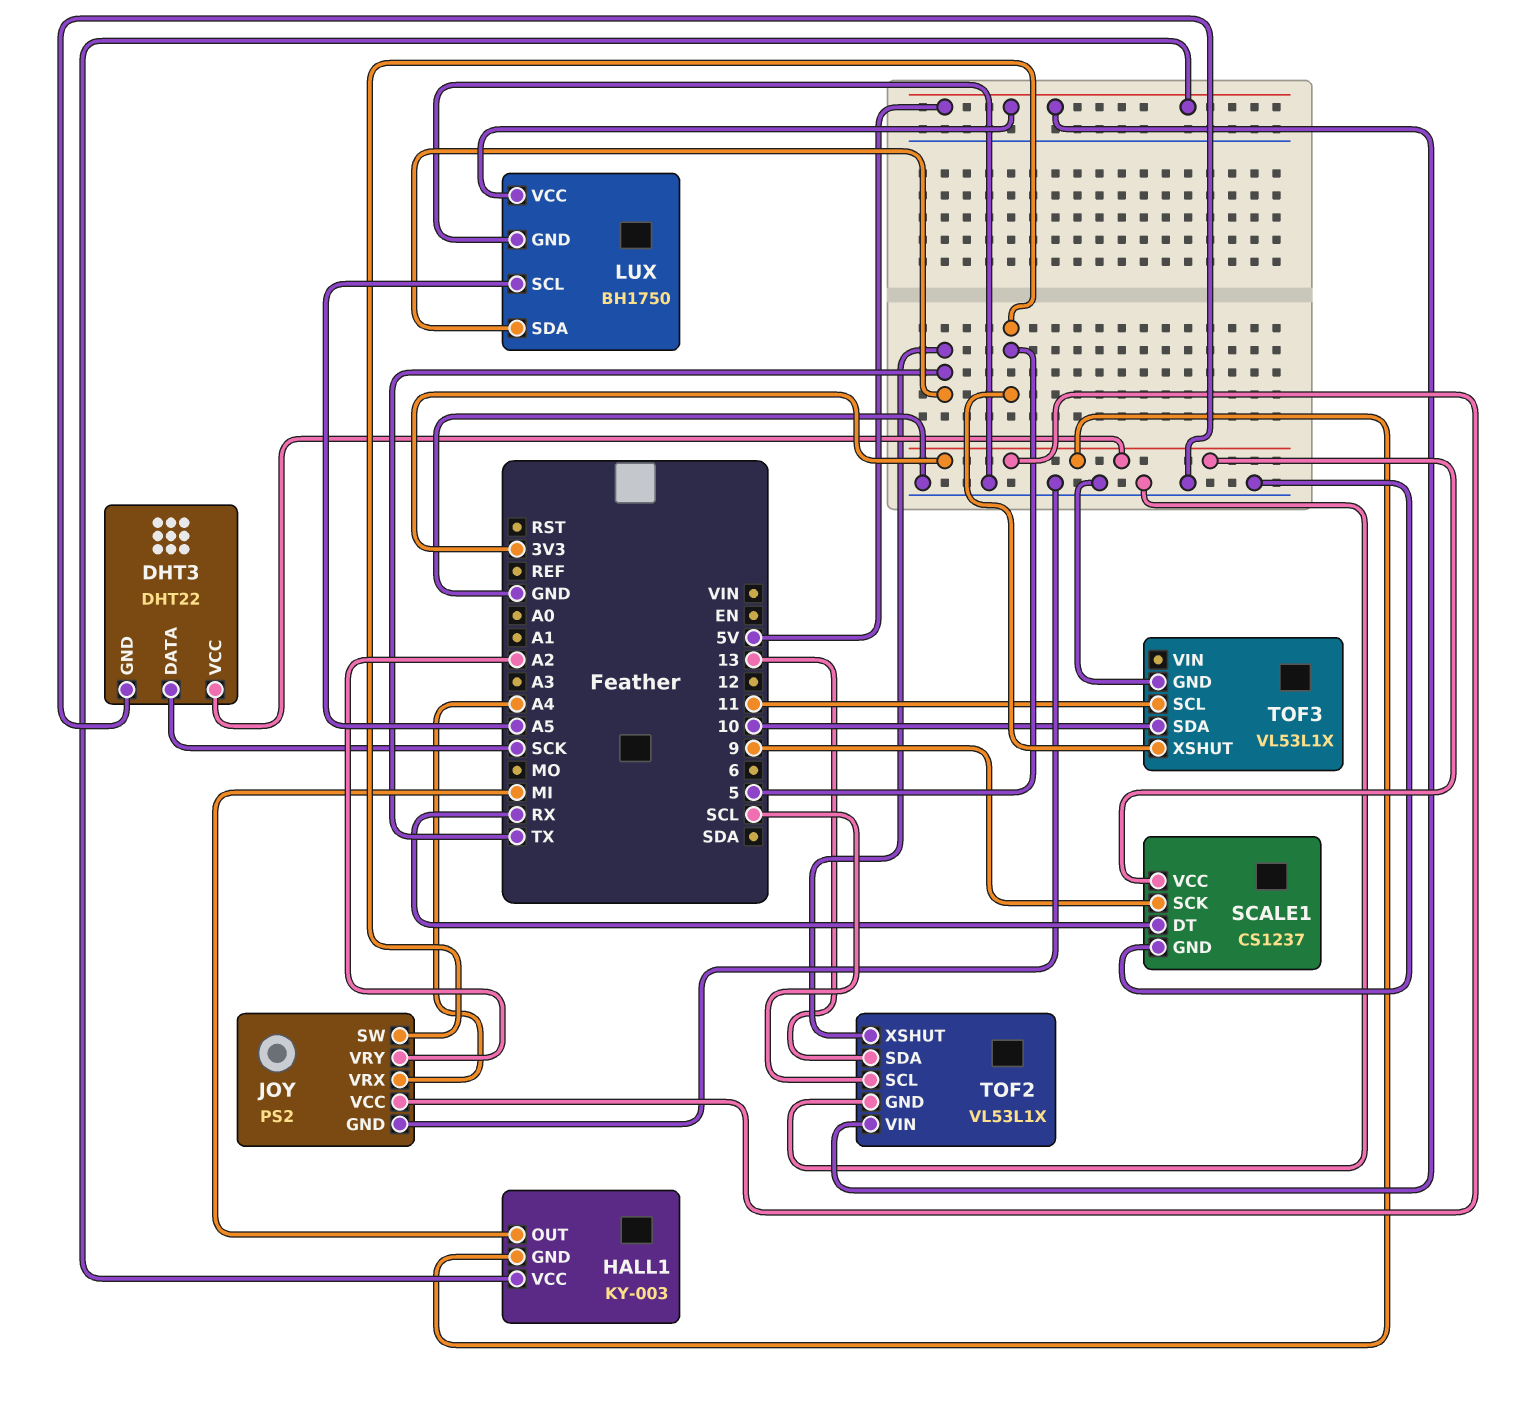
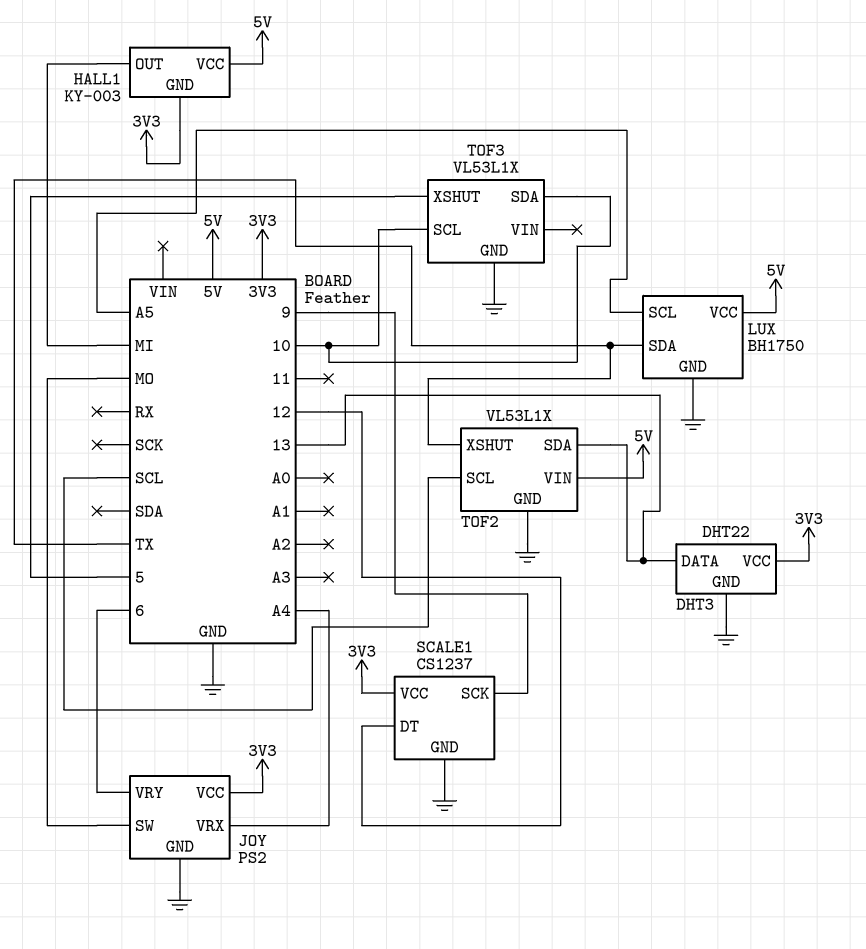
DHT3 pin DATA: SCK -> 13
JOY pin SW: 5 -> MO
JOY pin VRY: A2 -> 6
SCALE1 pin DT: RX -> 12
TOF3 pin SCL: 11 -> 10

